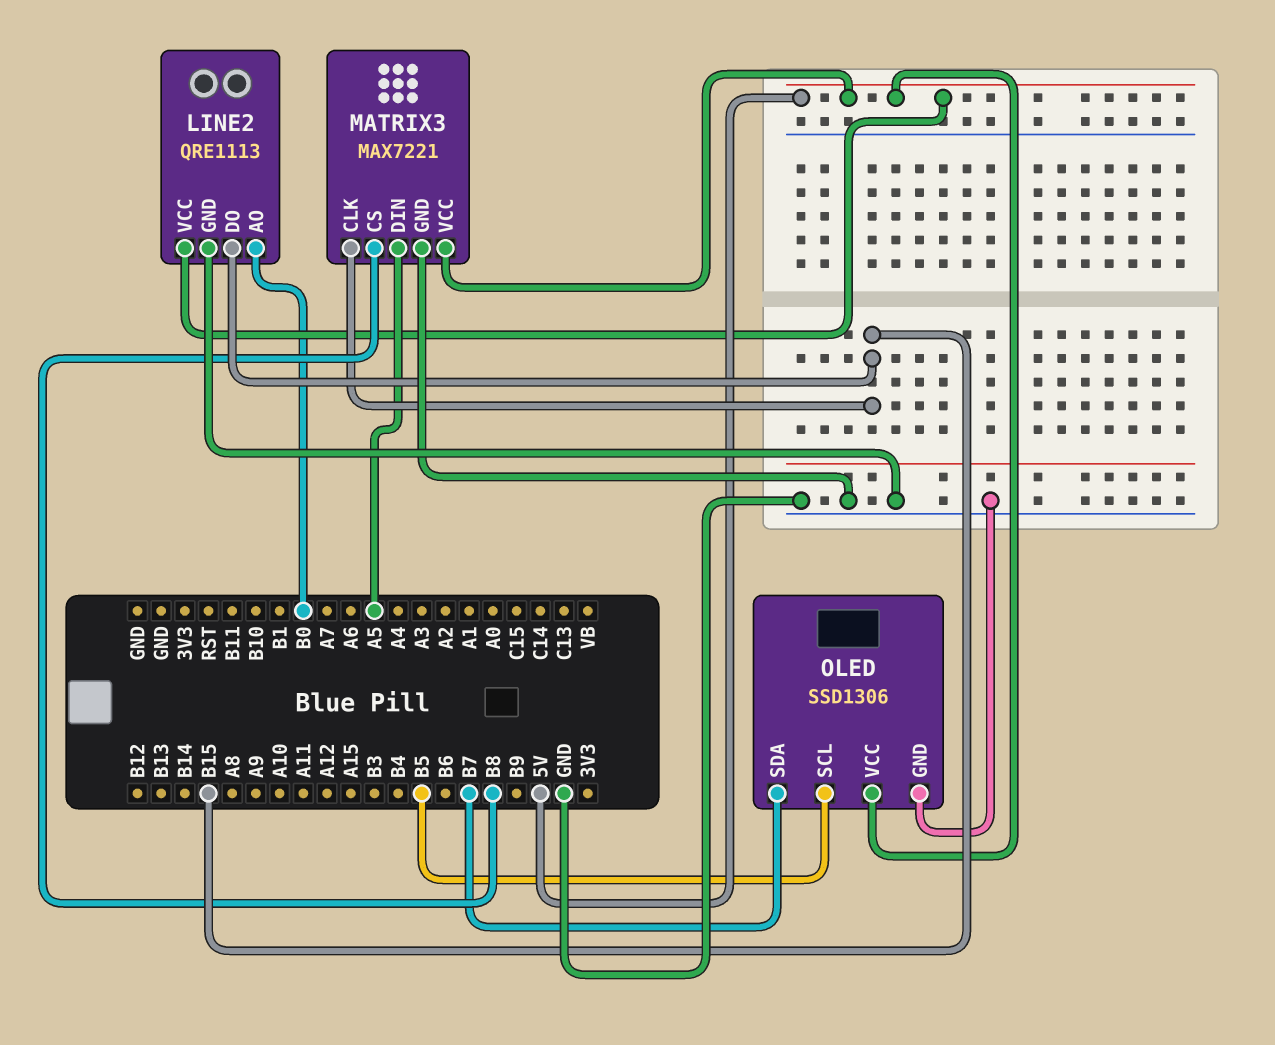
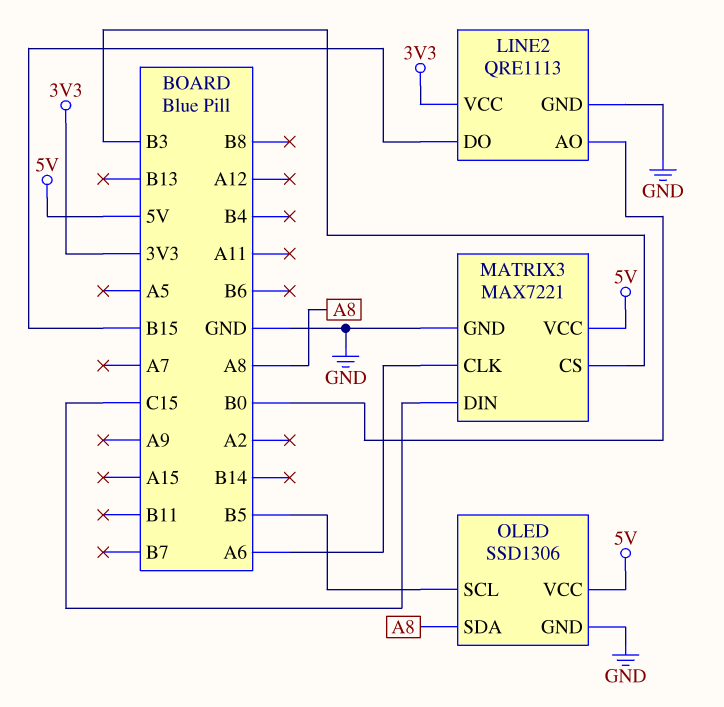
LINE2 pin VCC: 5V -> 3V3
MATRIX3 pin CLK: B15 -> A6
MATRIX3 pin CS: B8 -> B3
MATRIX3 pin DIN: A5 -> C15
OLED pin SDA: B7 -> A8

